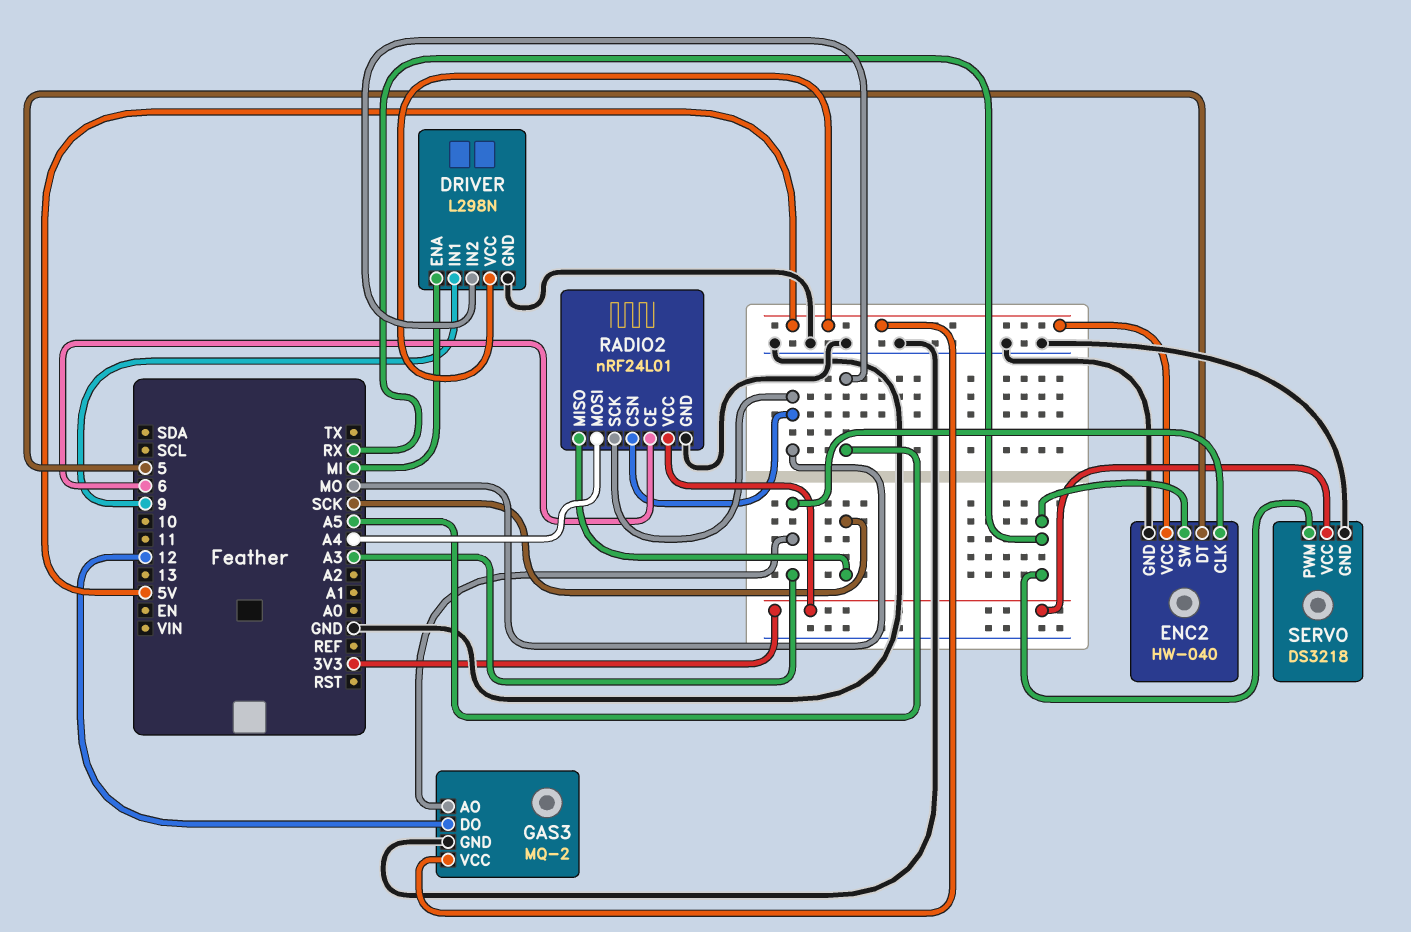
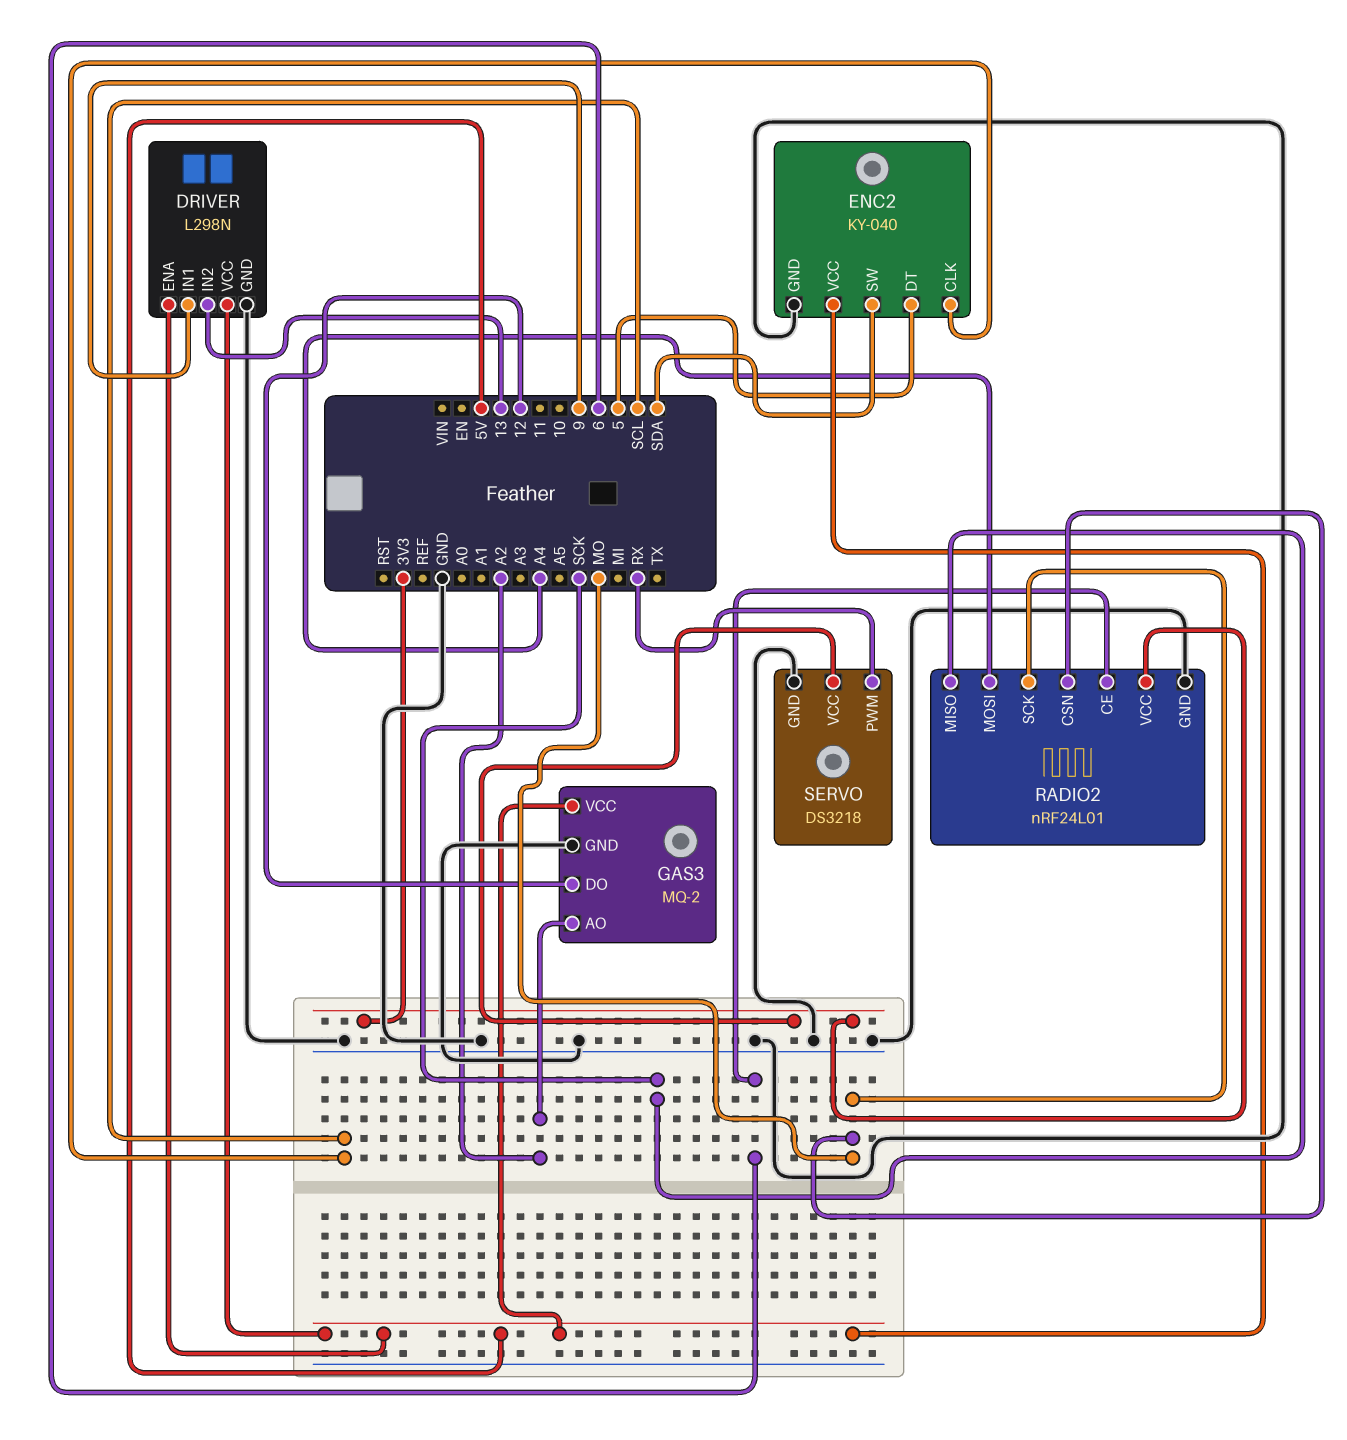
DRIVER pin ENA: MI -> 5V
DRIVER pin IN2: A5 -> 13
ENC2: HW-040 -> KY-040
ENC2 pin CLK: A3 -> SCL
ENC2 pin SW: RX -> SDA
GAS3 pin AO: A3 -> A2

